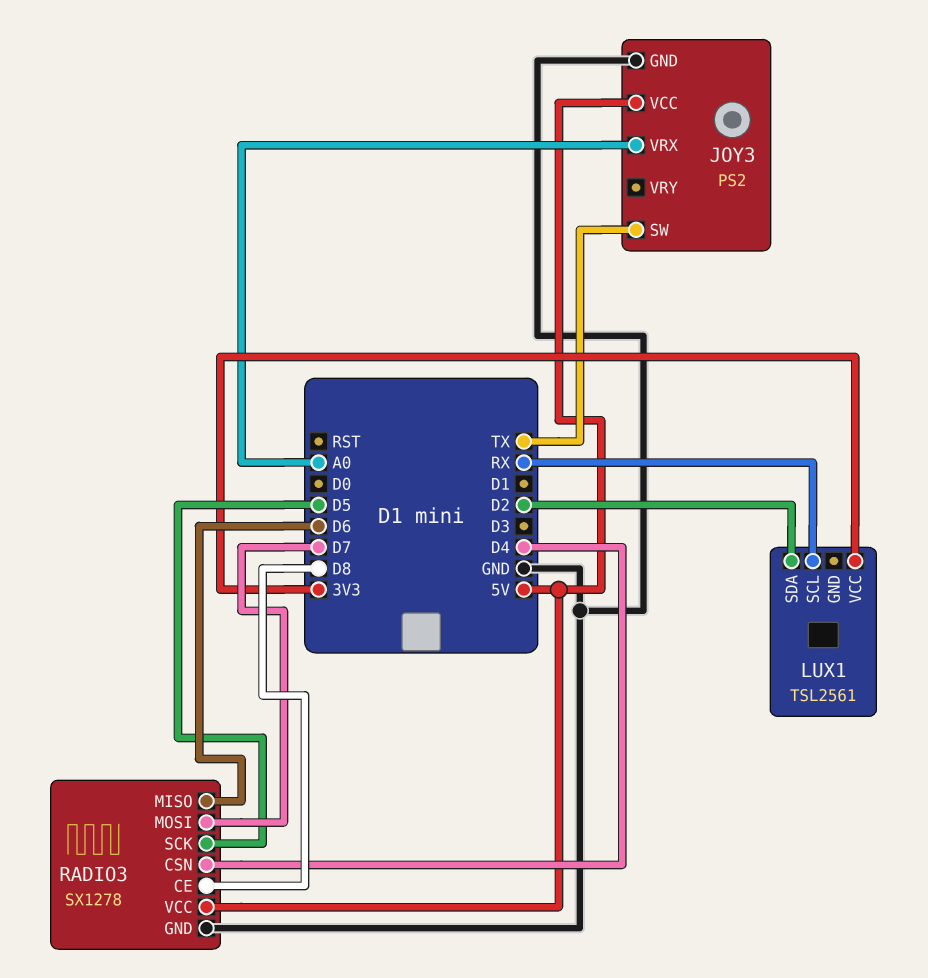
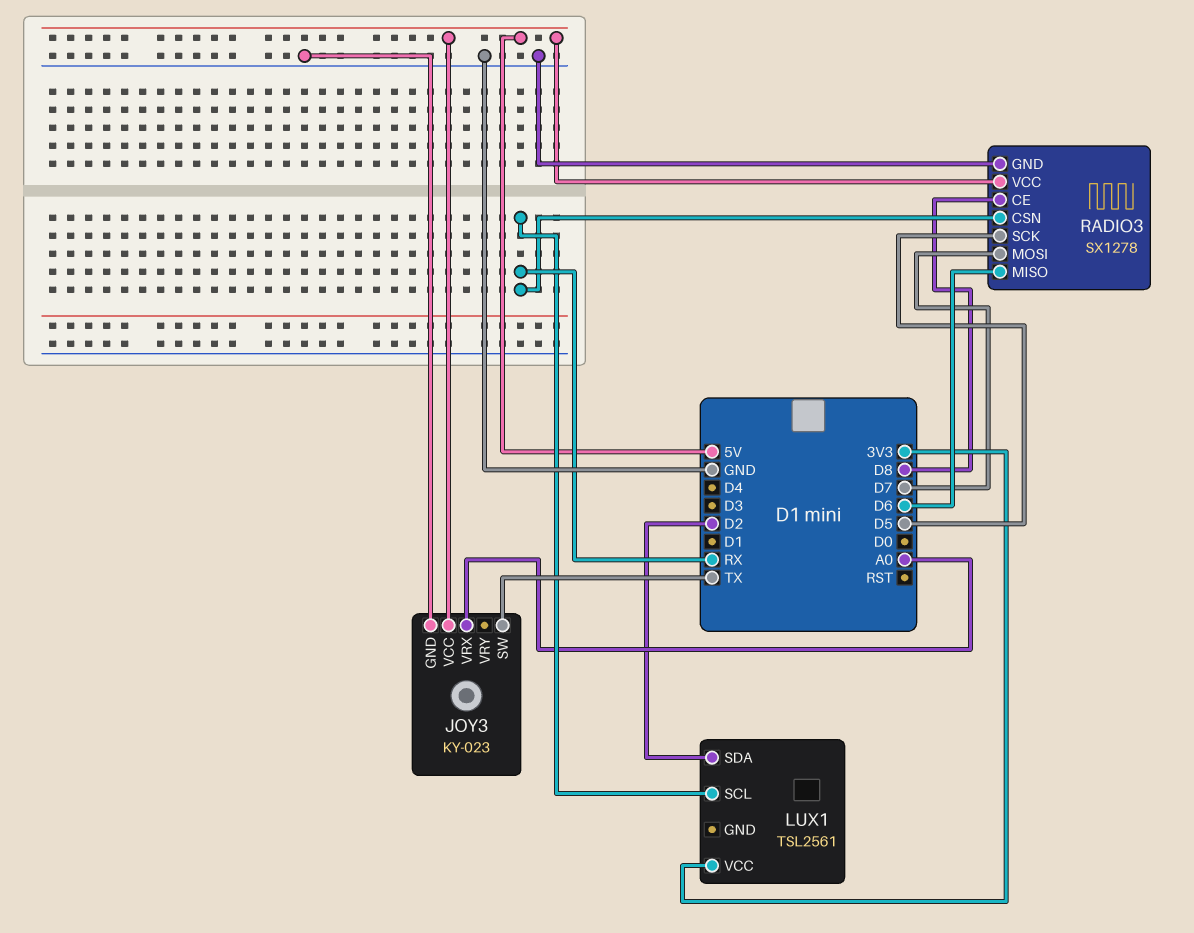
JOY3: PS2 -> KY-023
RADIO3 pin CSN: D4 -> RX

